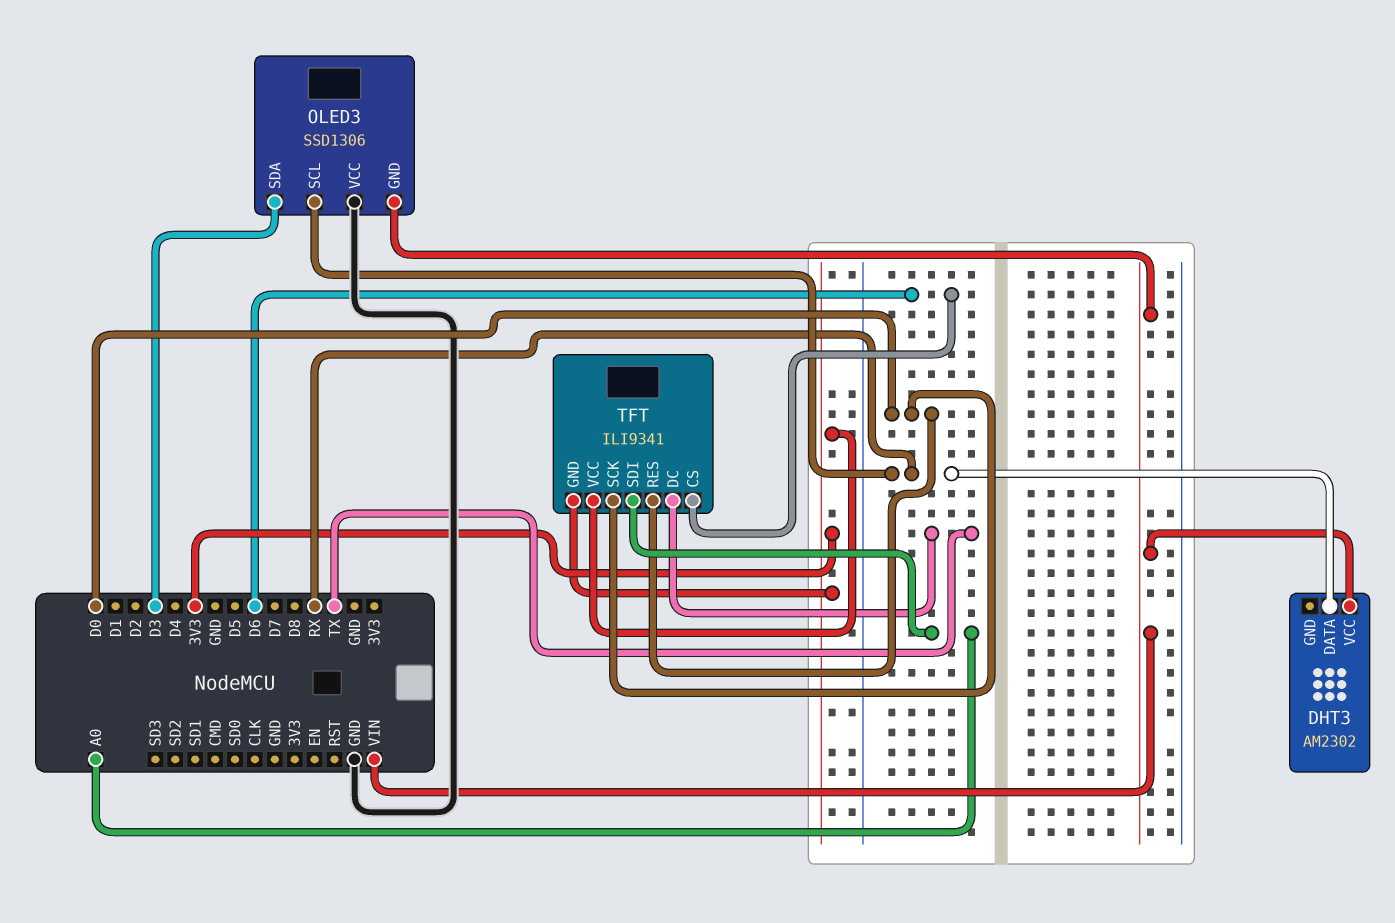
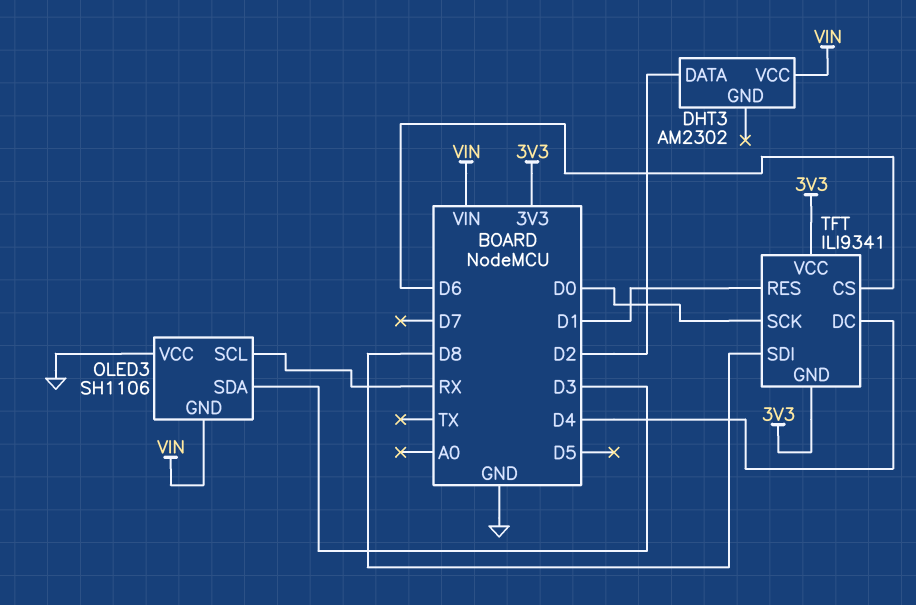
DHT3 pin DATA: RX -> D2
OLED3: SSD1306 -> SH1106
TFT pin DC: TX -> D4
TFT pin RES: D0 -> D1
TFT pin SDI: A0 -> D8

